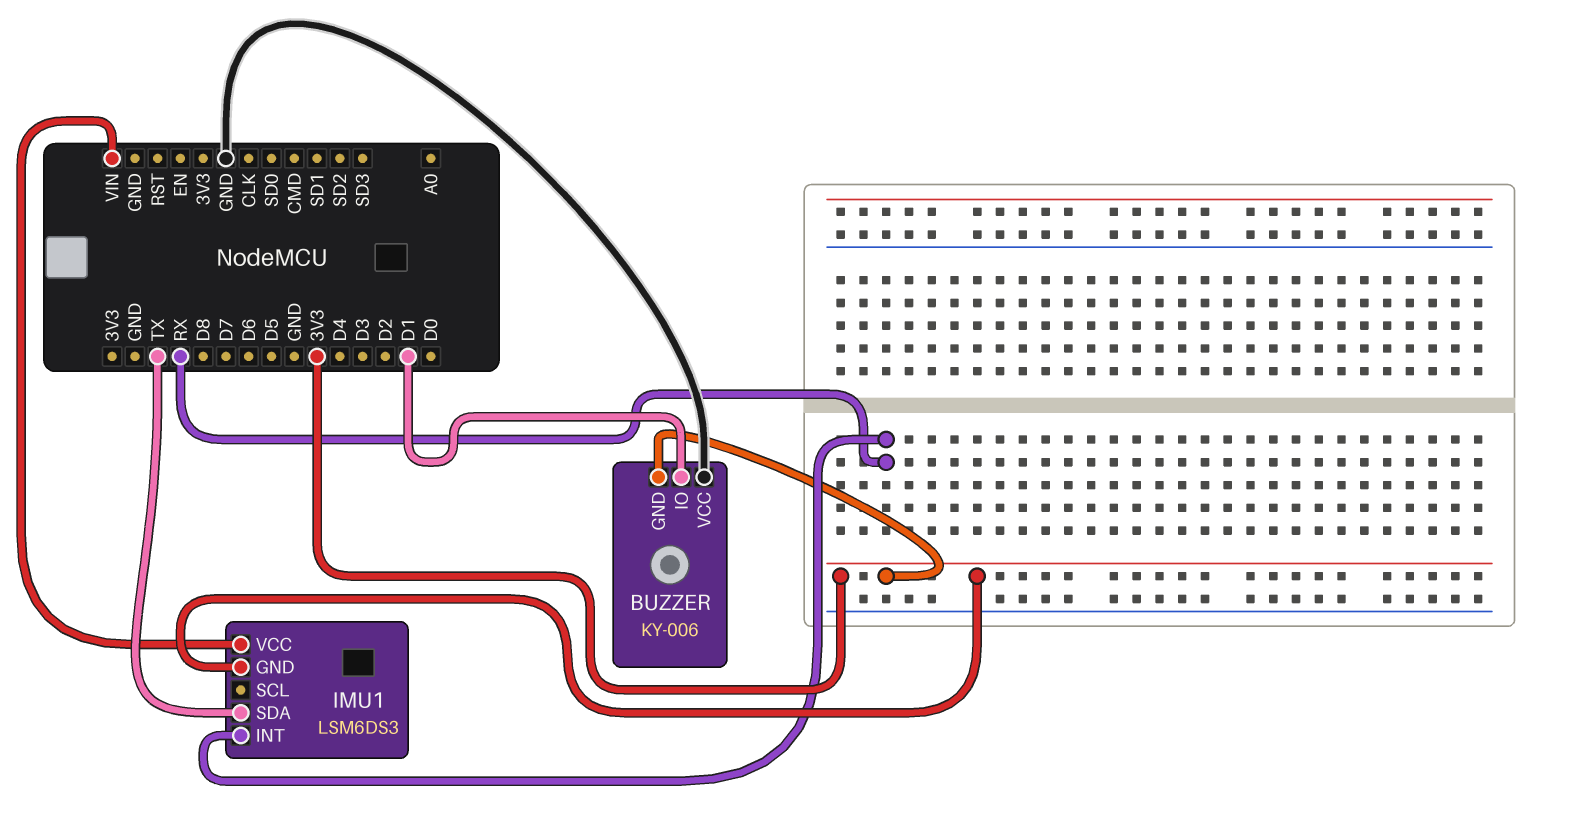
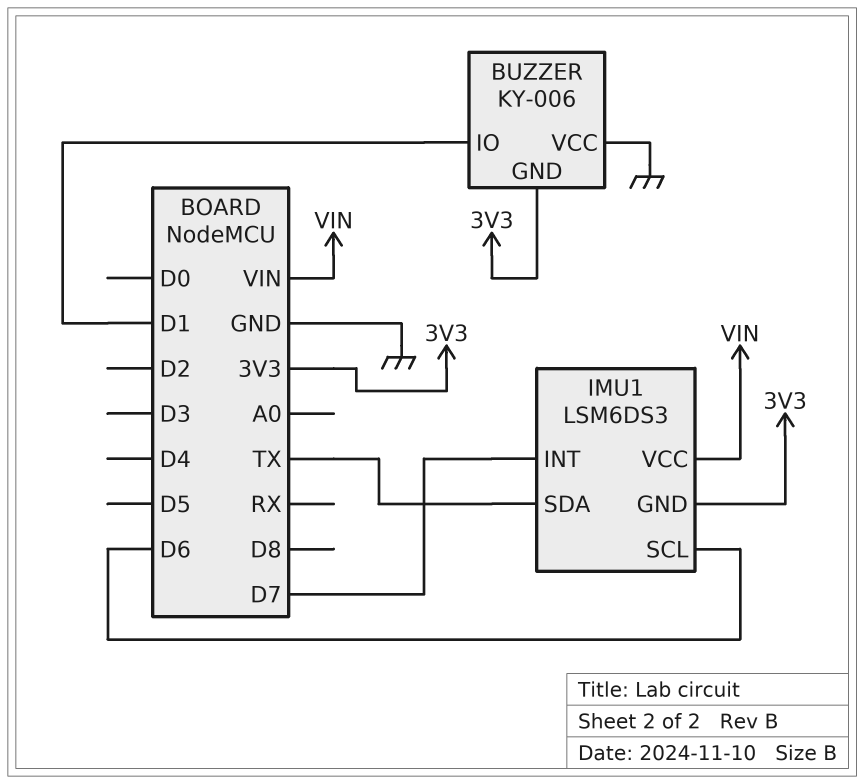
IMU1 pin INT: RX -> D7
IMU1 pin SCL: none -> D6

